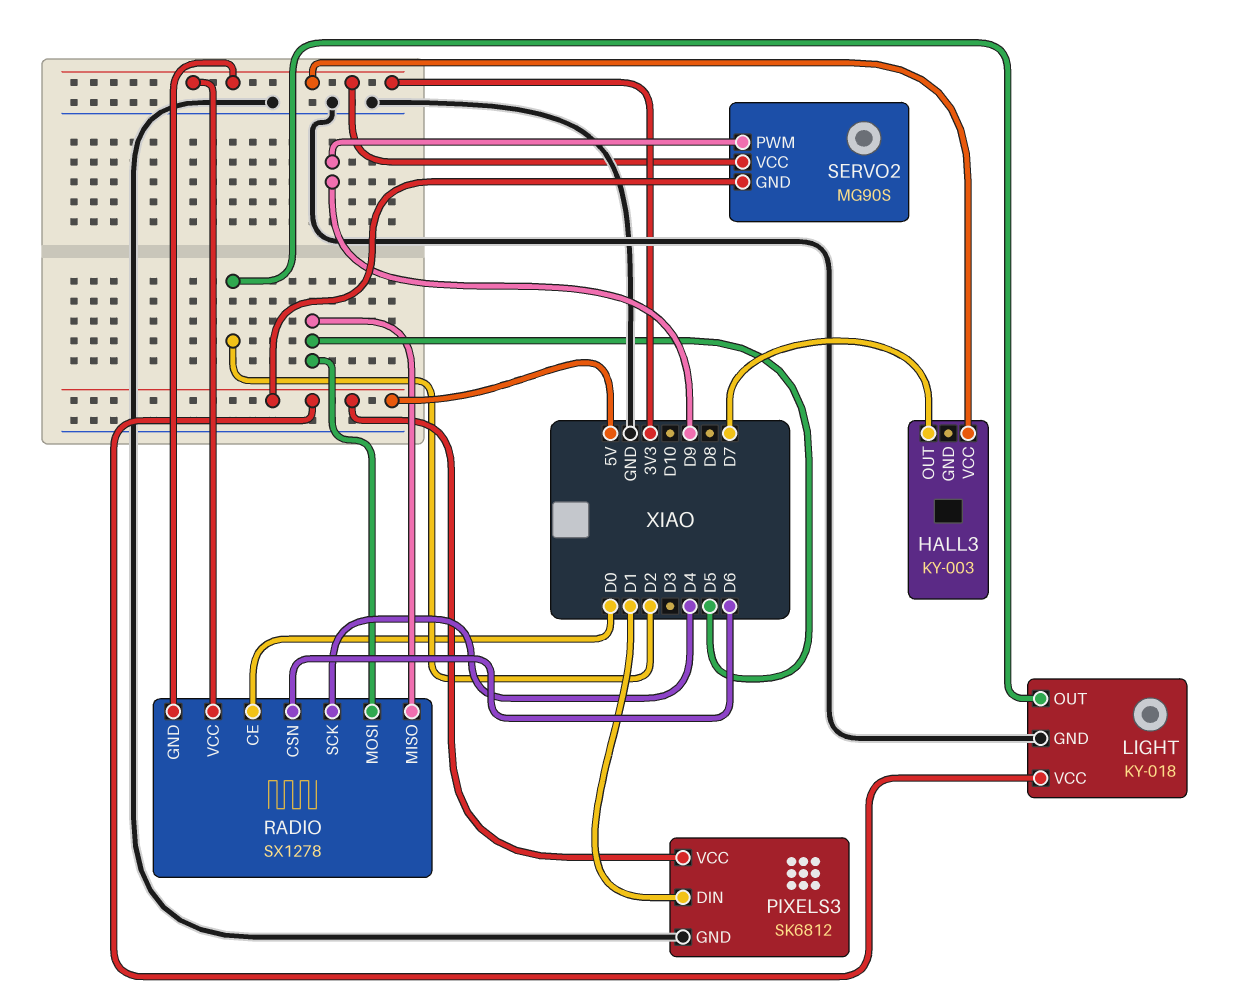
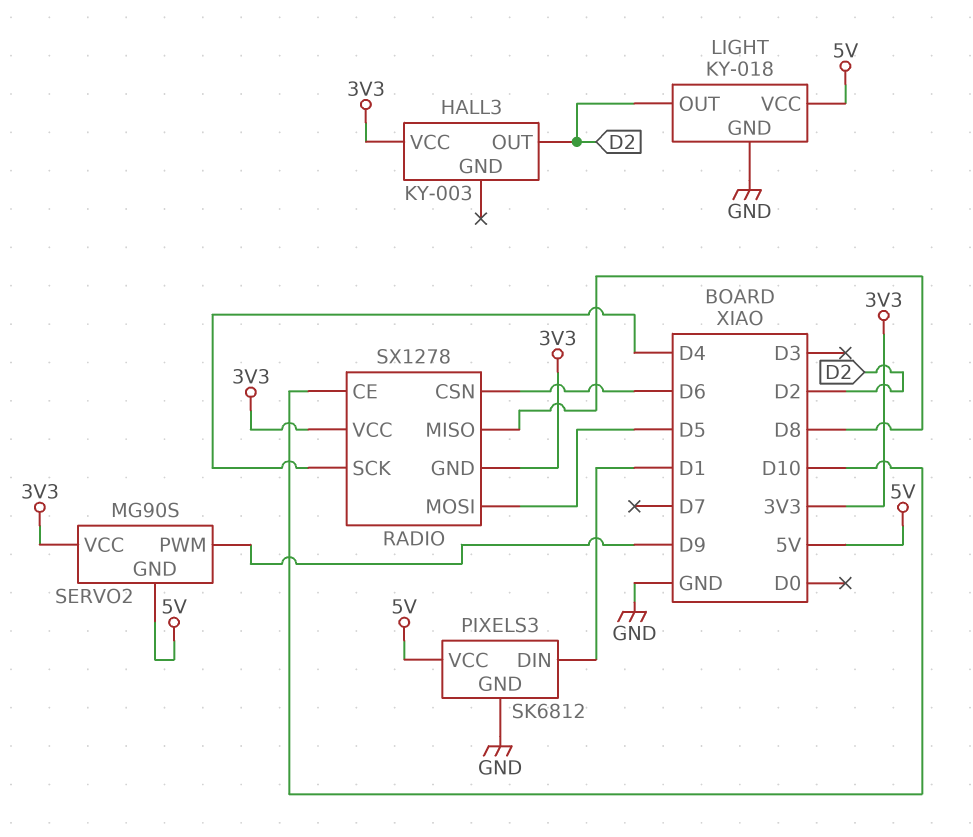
HALL3 pin OUT: D7 -> D2
RADIO pin CE: D0 -> D10
RADIO pin MISO: D5 -> D8

